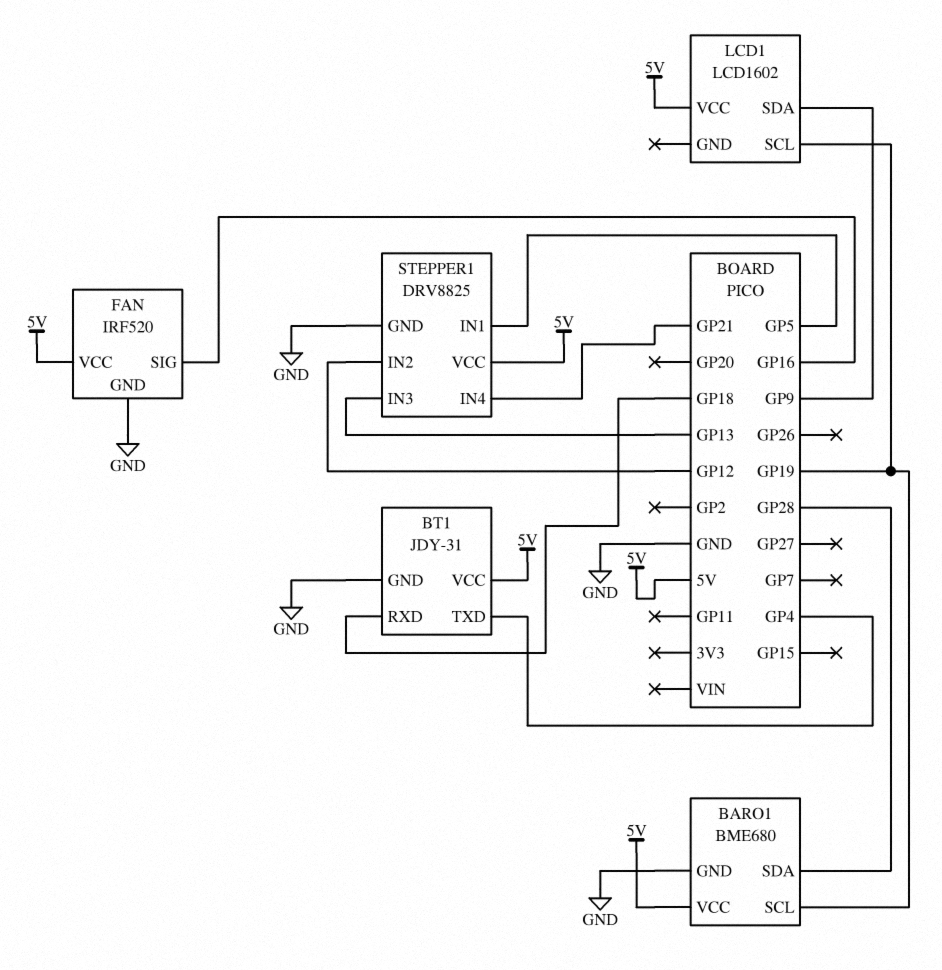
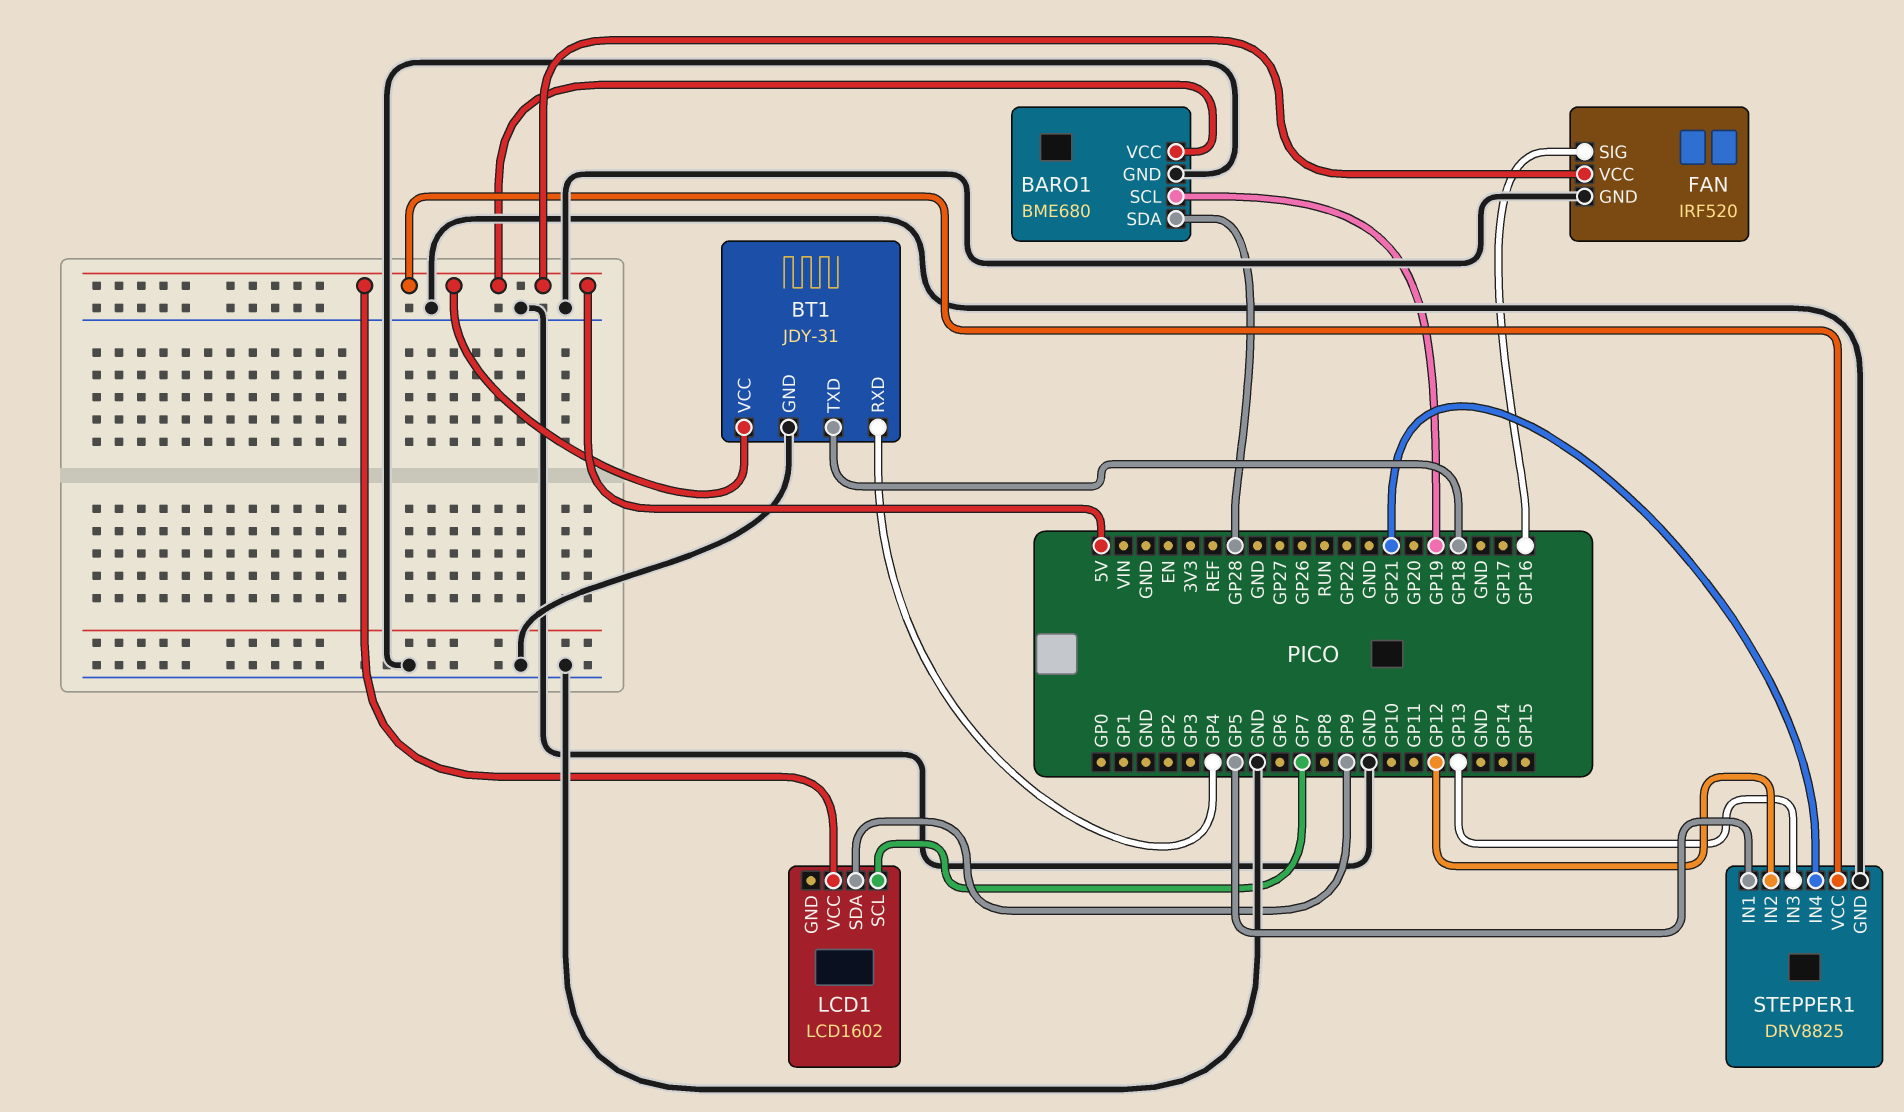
BT1 pin RXD: GP18 -> GP4
BT1 pin TXD: GP4 -> GP18
LCD1 pin SCL: GP19 -> GP7

